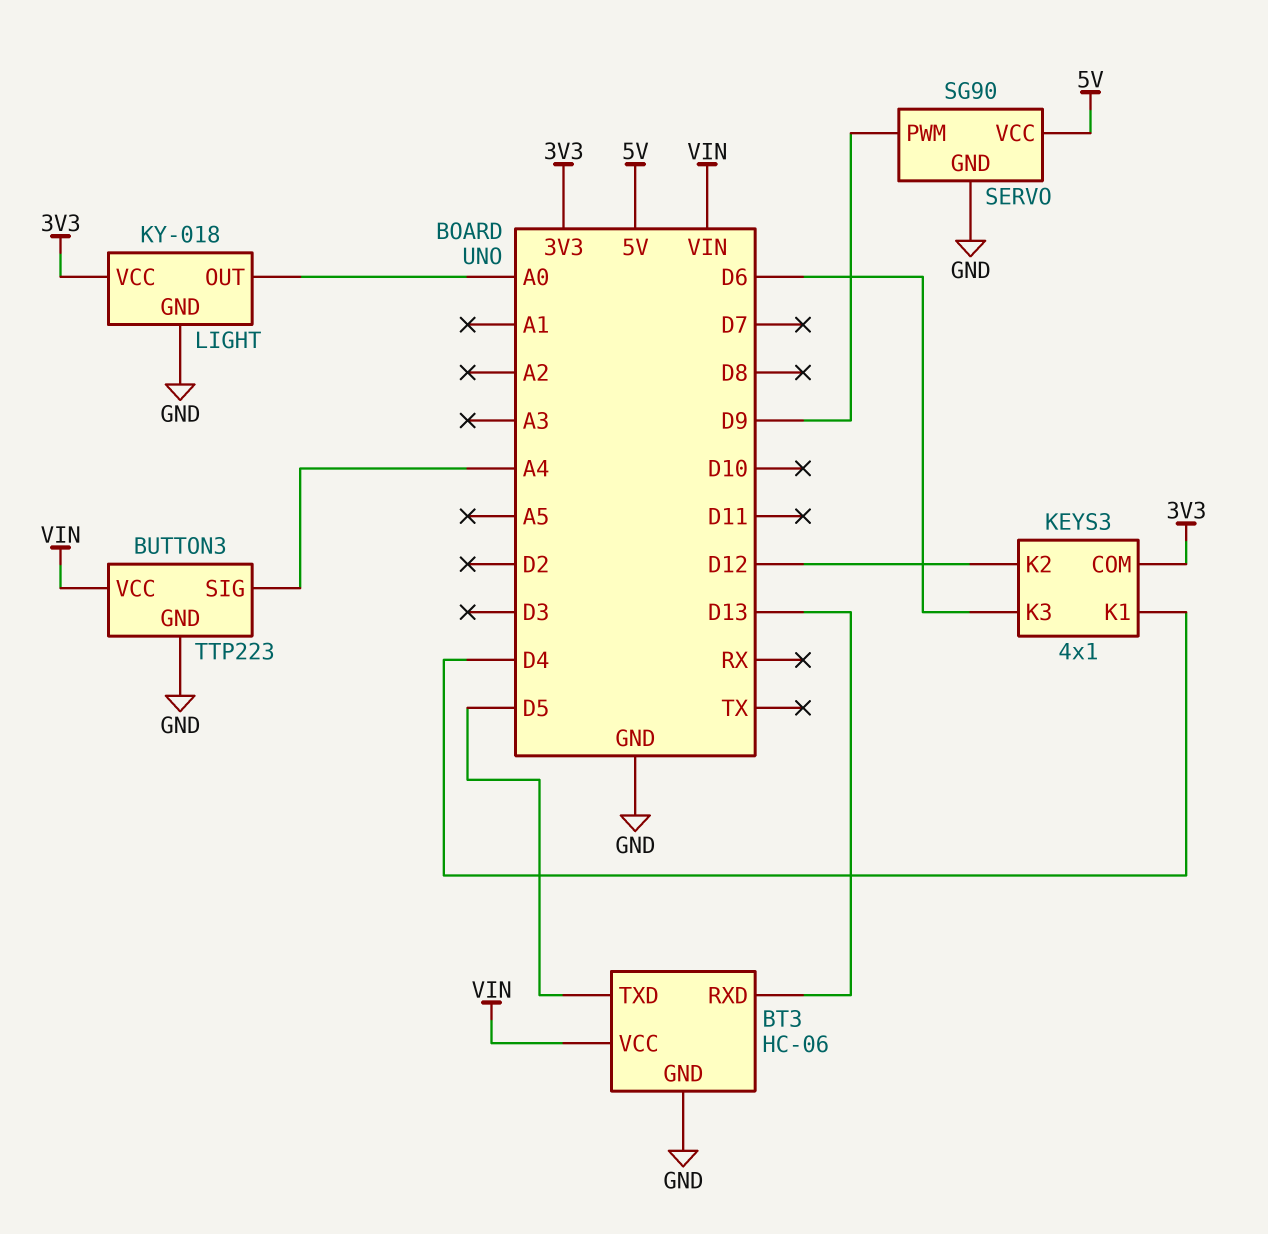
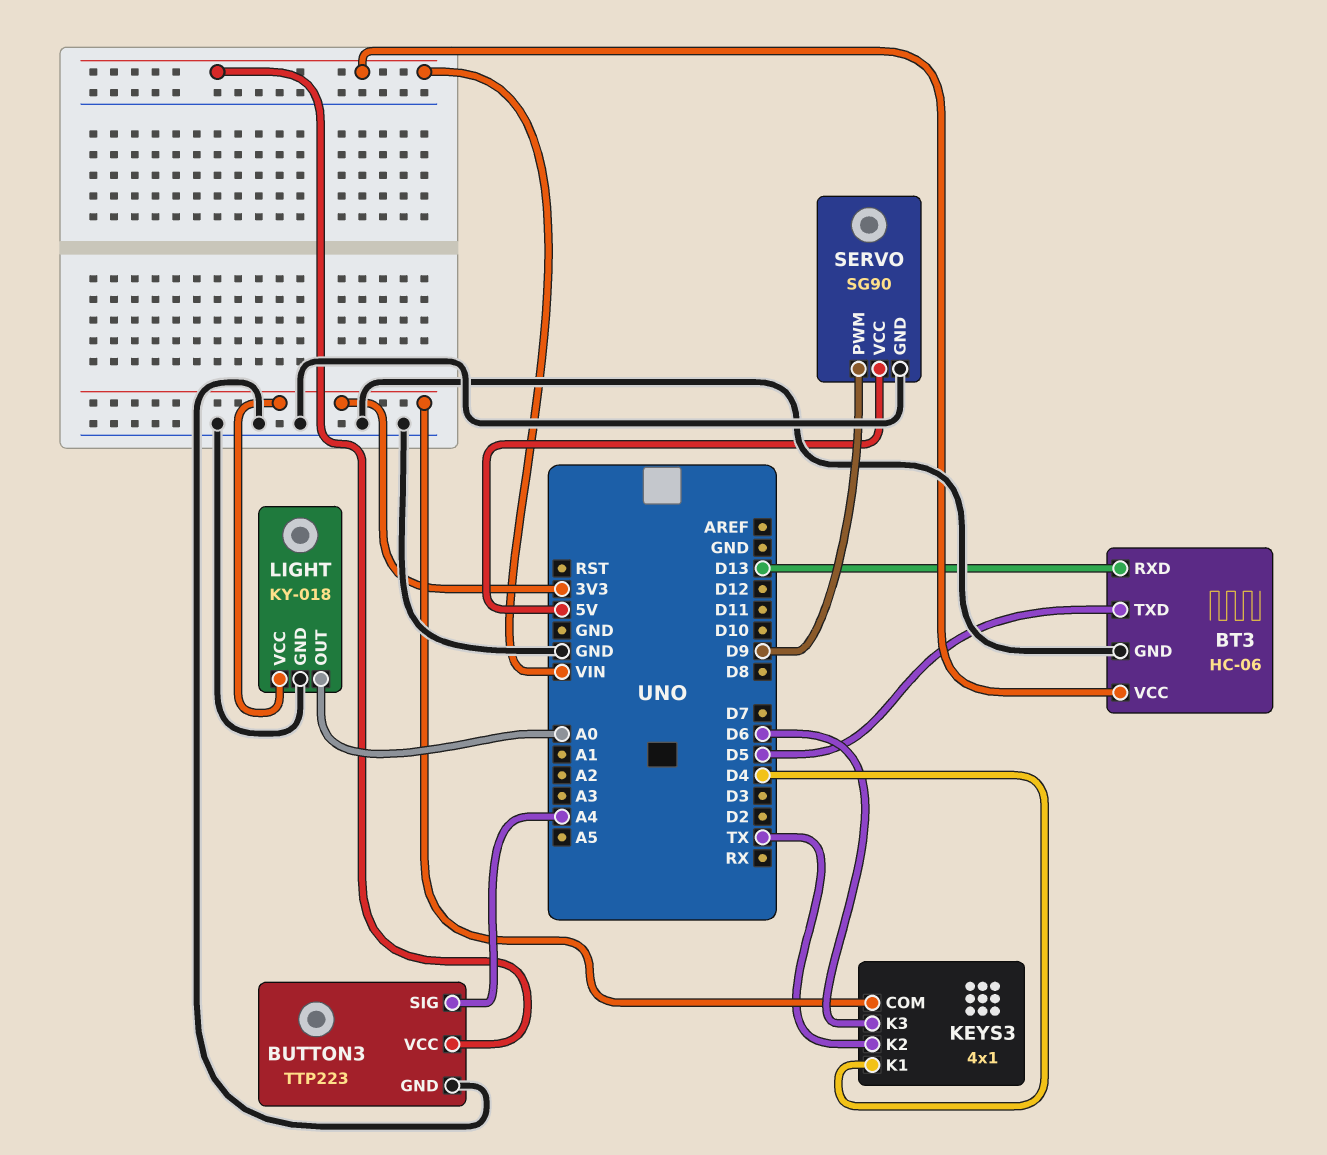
KEYS3 pin K2: D12 -> TX

